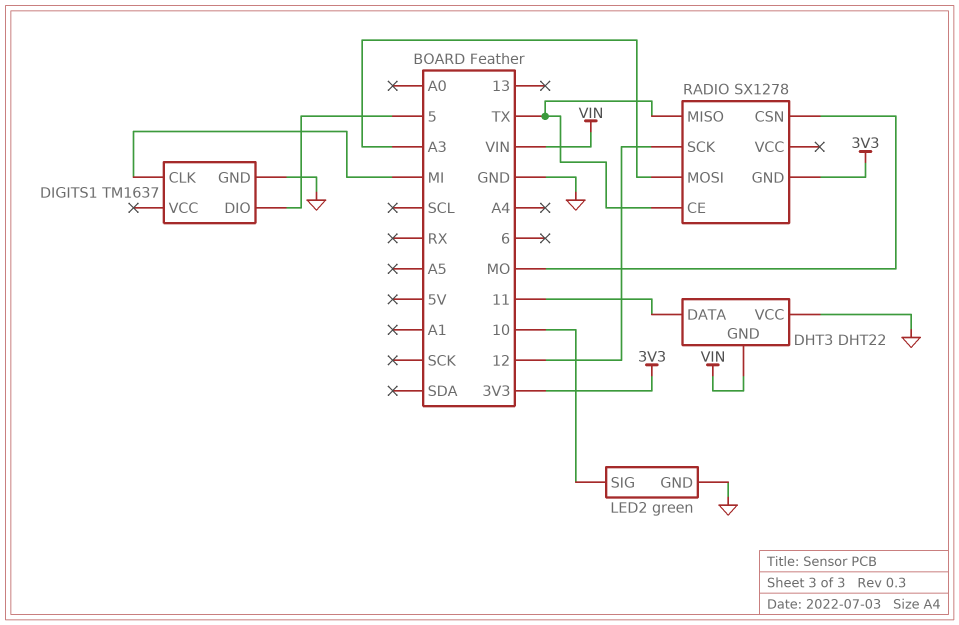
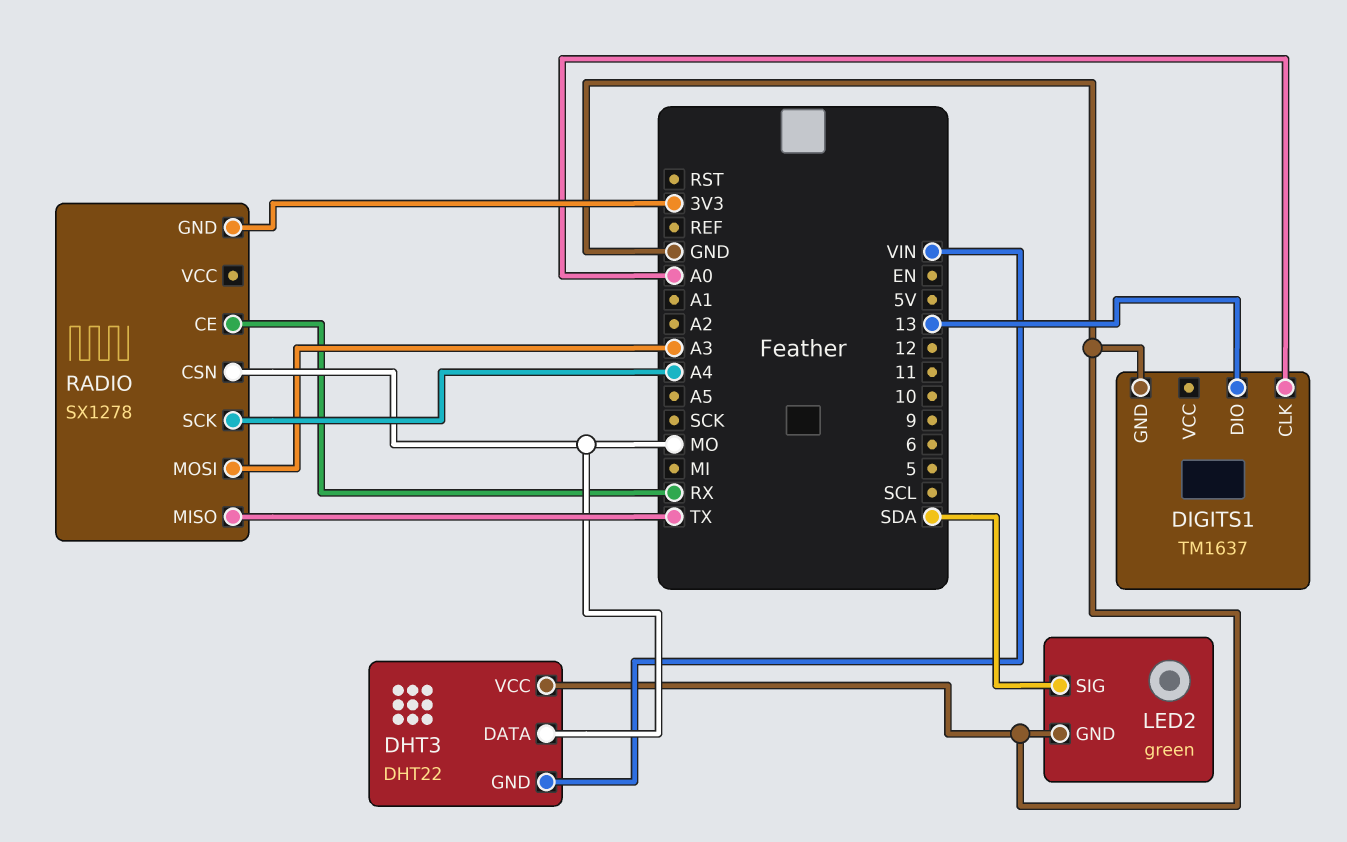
DHT3 pin DATA: 11 -> MO
DIGITS1 pin CLK: MI -> A0
DIGITS1 pin DIO: 5 -> 13
LED2 pin SIG: 10 -> SDA
RADIO pin CE: TX -> RX
RADIO pin SCK: 12 -> A4

